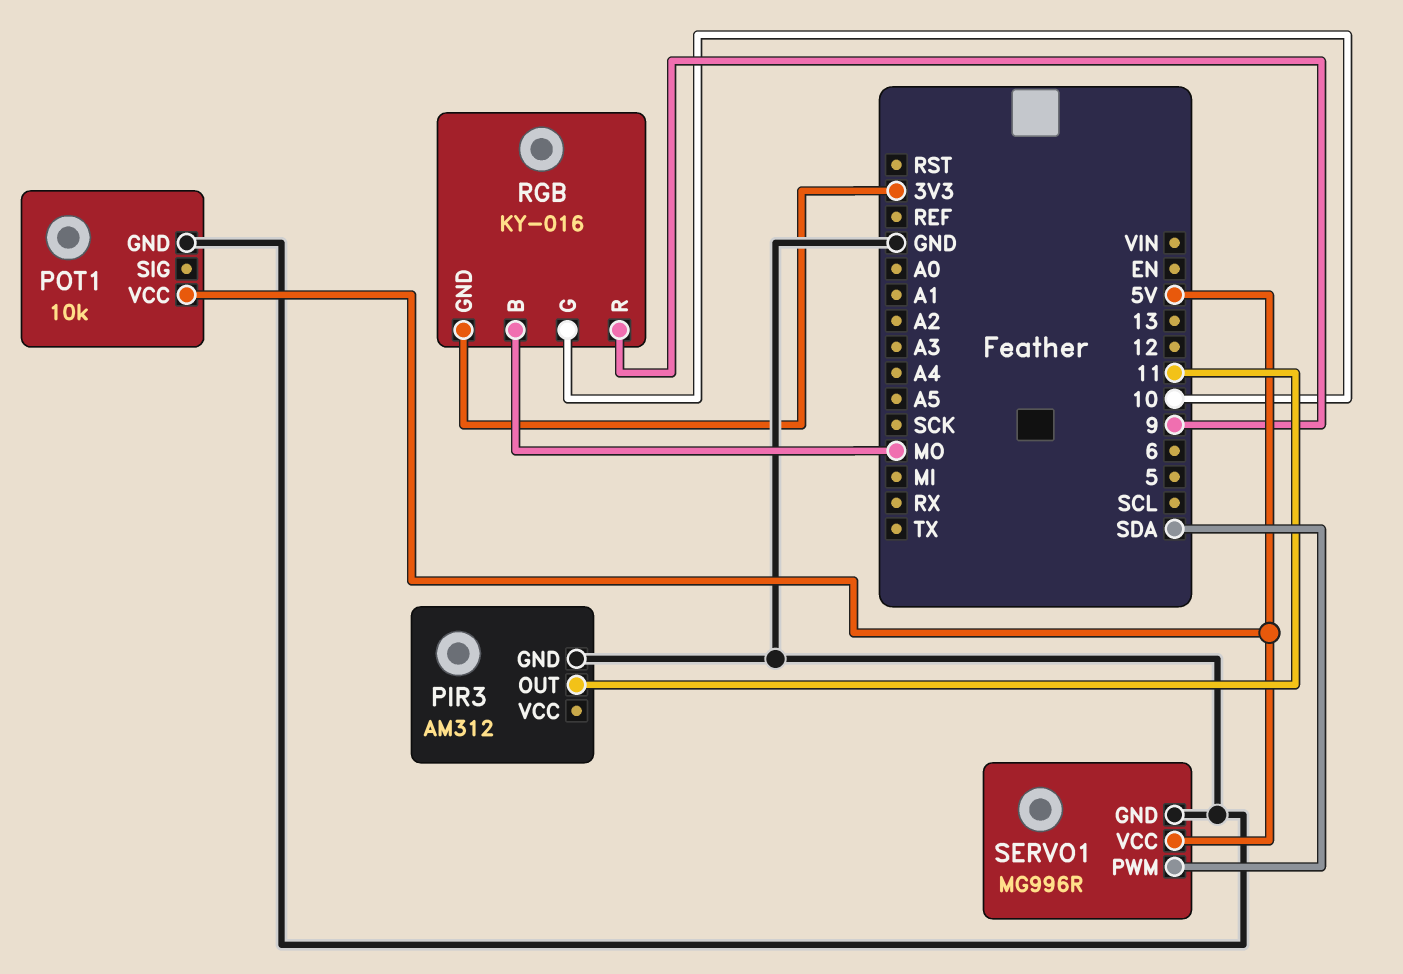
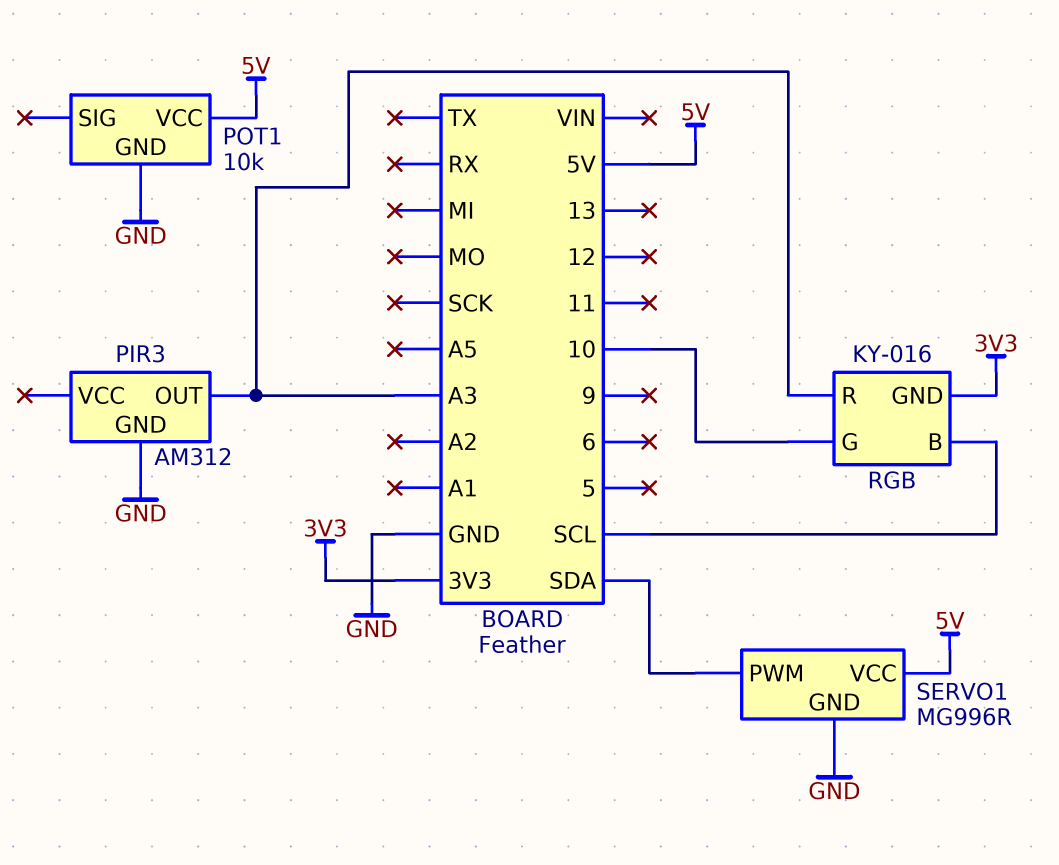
PIR3 pin OUT: 11 -> A3
RGB pin B: MO -> SCL
RGB pin R: 9 -> A3

